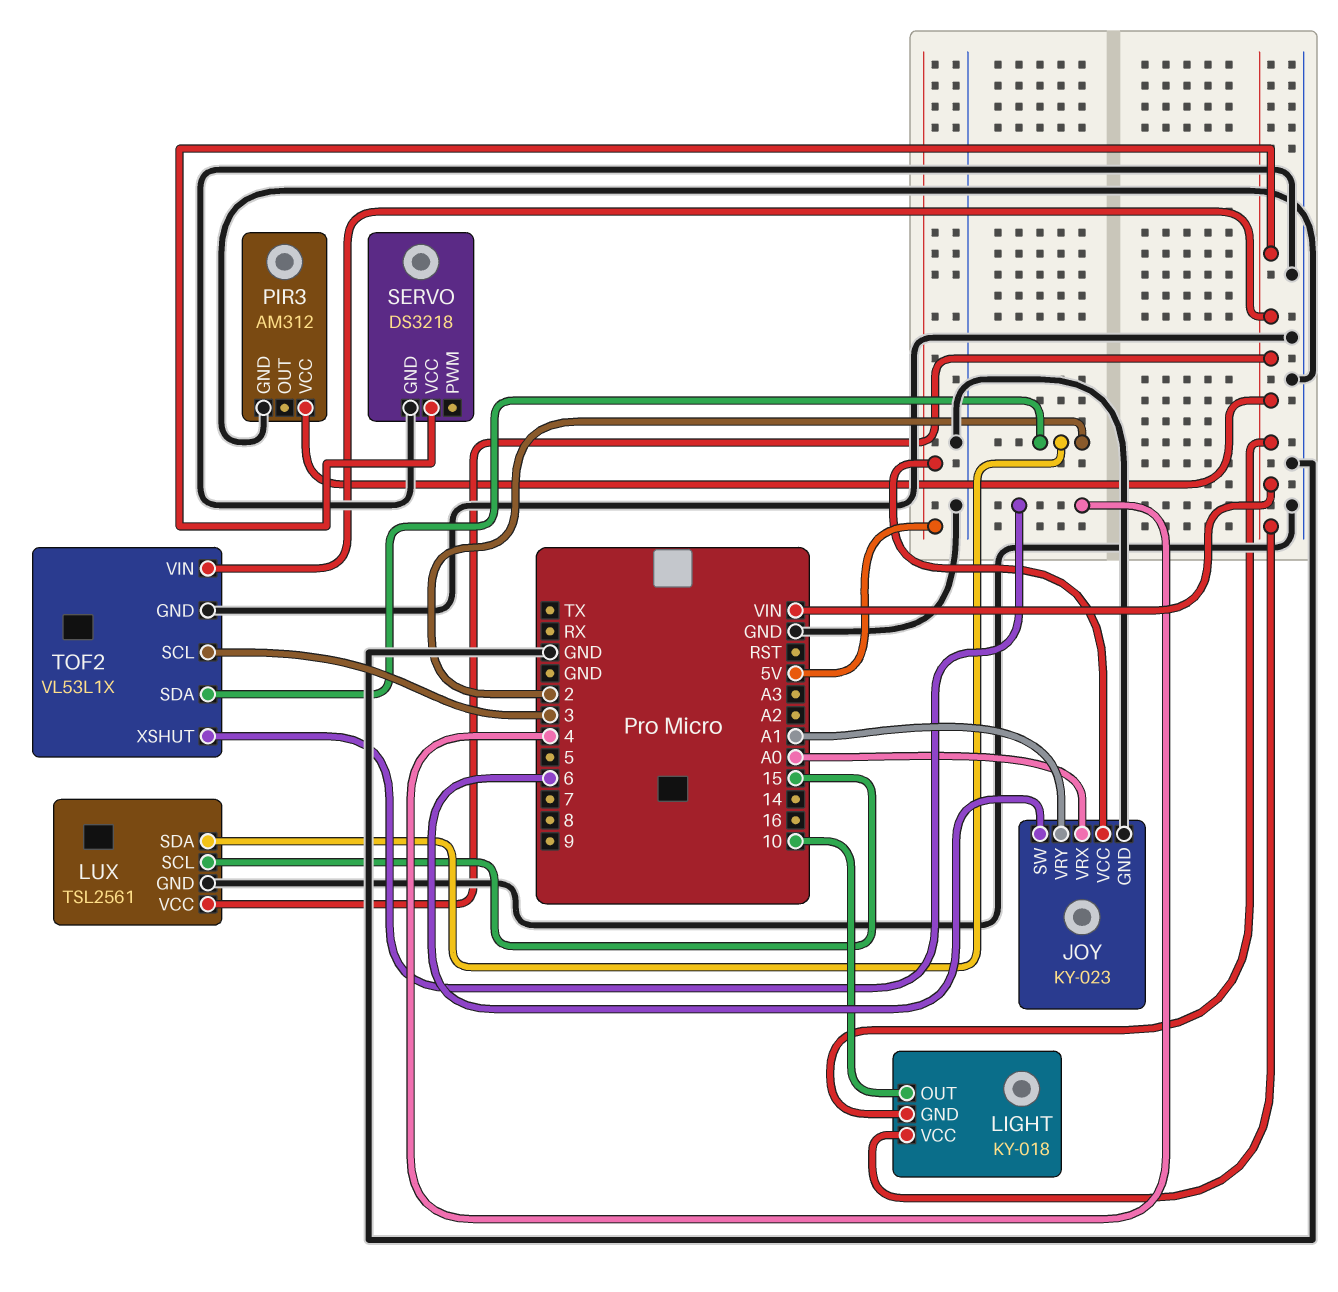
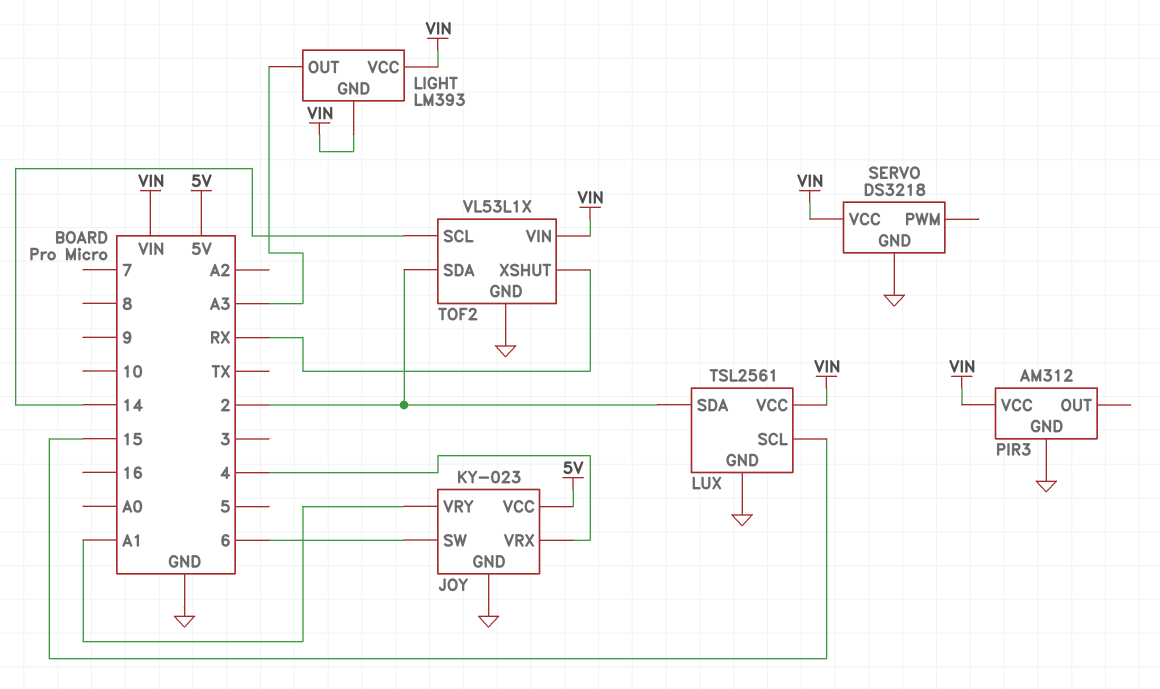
JOY pin VRX: A0 -> 4
LIGHT: KY-018 -> LM393
LIGHT pin OUT: 10 -> A3
TOF2 pin SCL: 3 -> 14
TOF2 pin XSHUT: 4 -> RX

